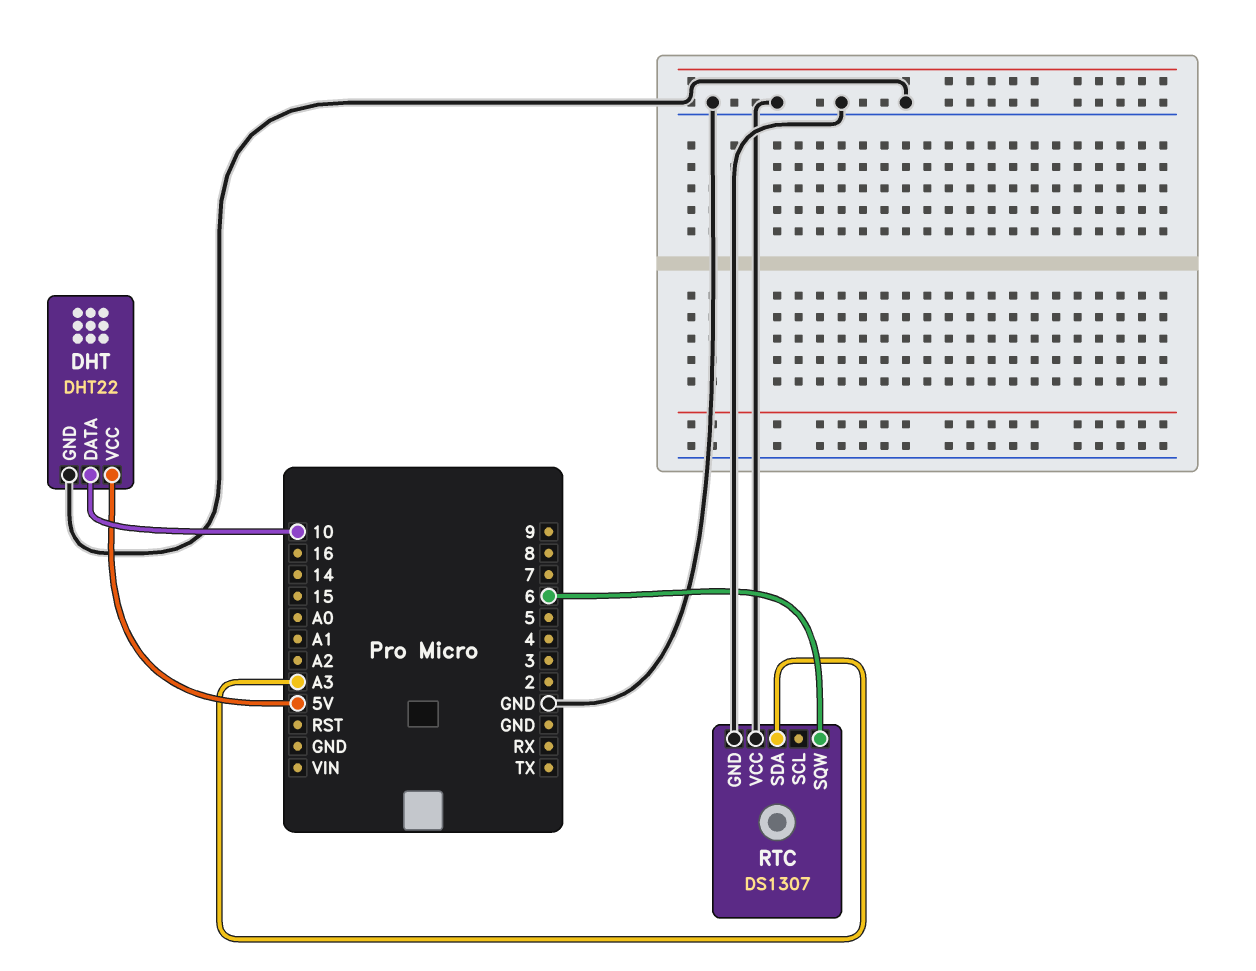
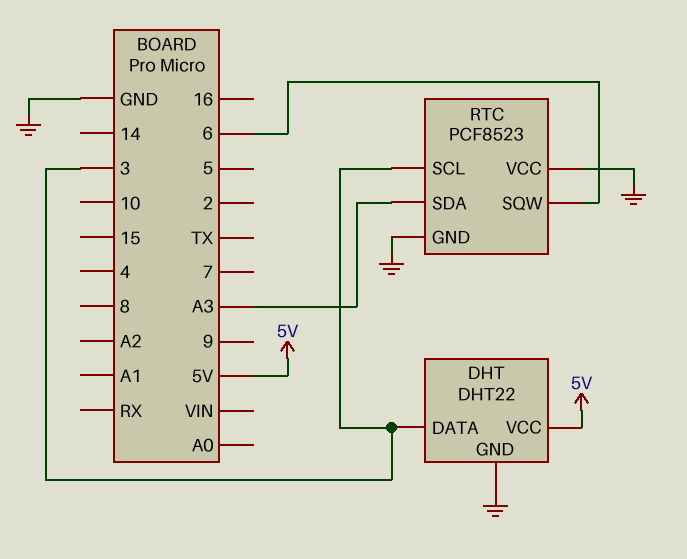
DHT pin DATA: 10 -> 3
RTC: DS1307 -> PCF8523
RTC pin SCL: none -> 3

